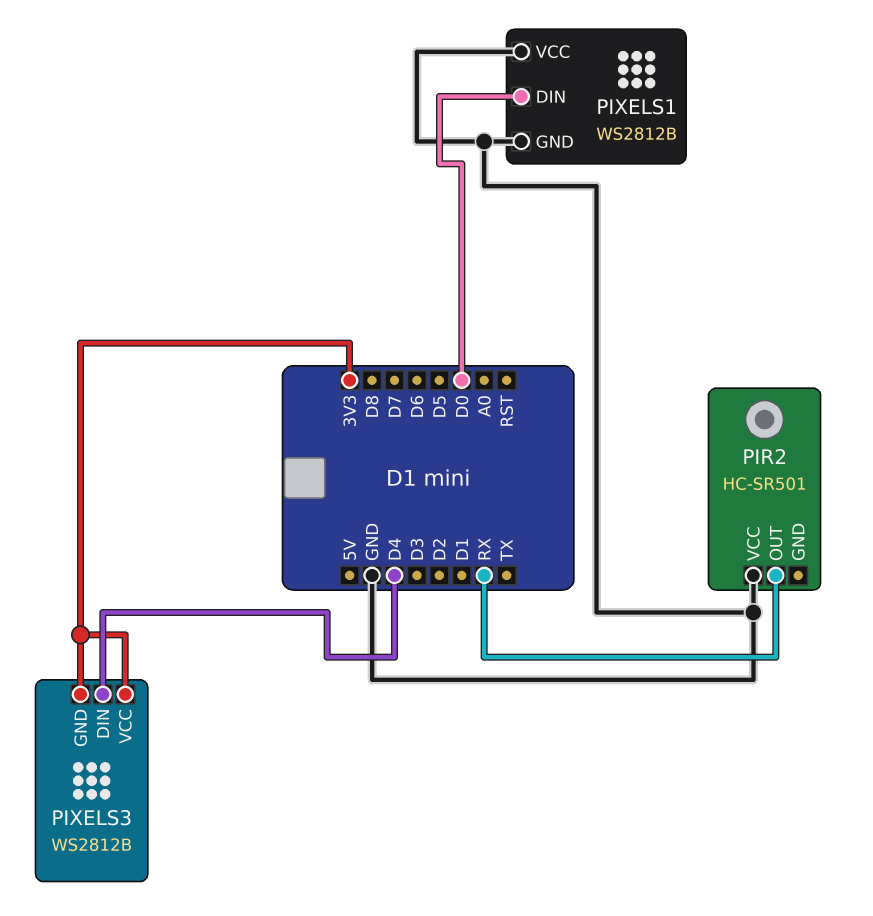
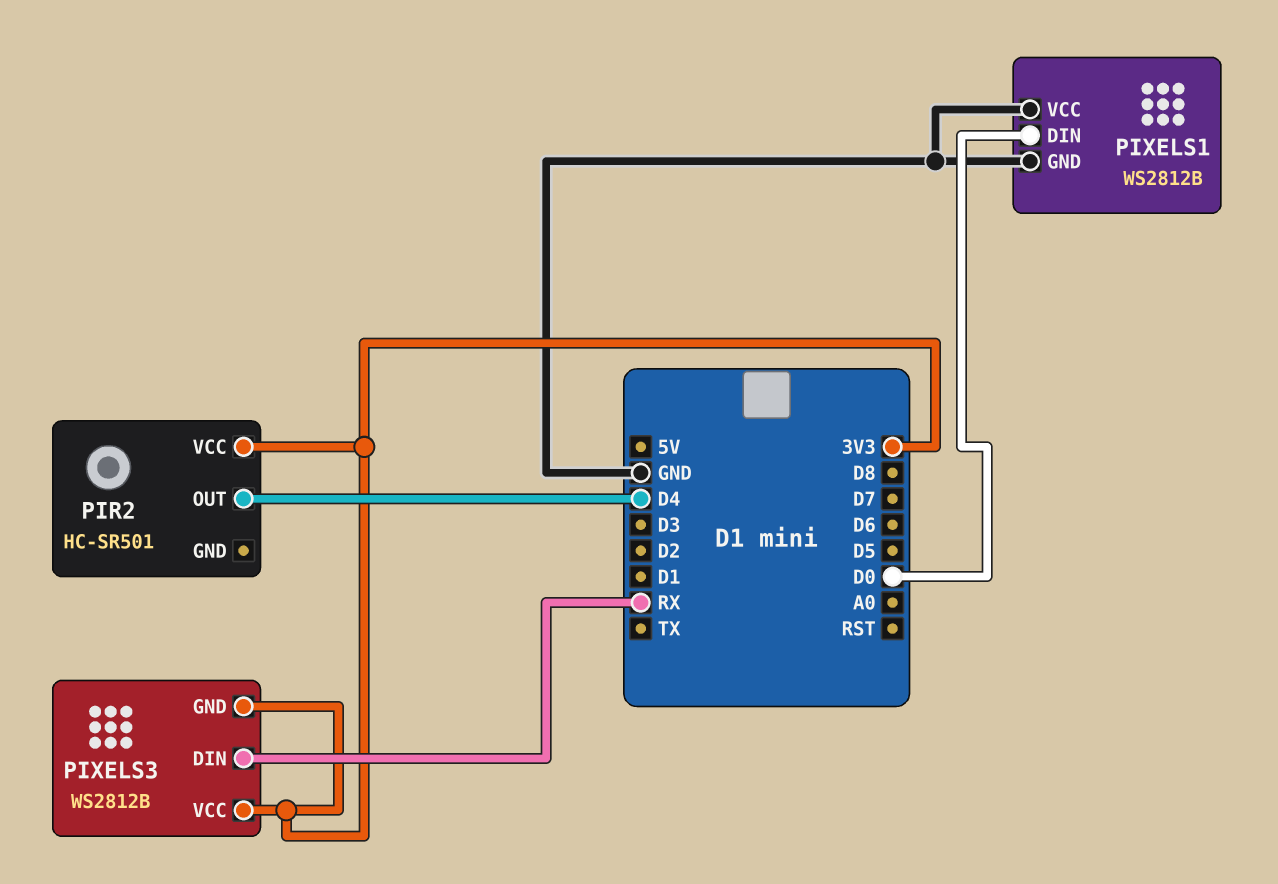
PIR2 pin OUT: RX -> D4
PIR2 pin VCC: GND -> 3V3
PIXELS3 pin DIN: D4 -> RX

